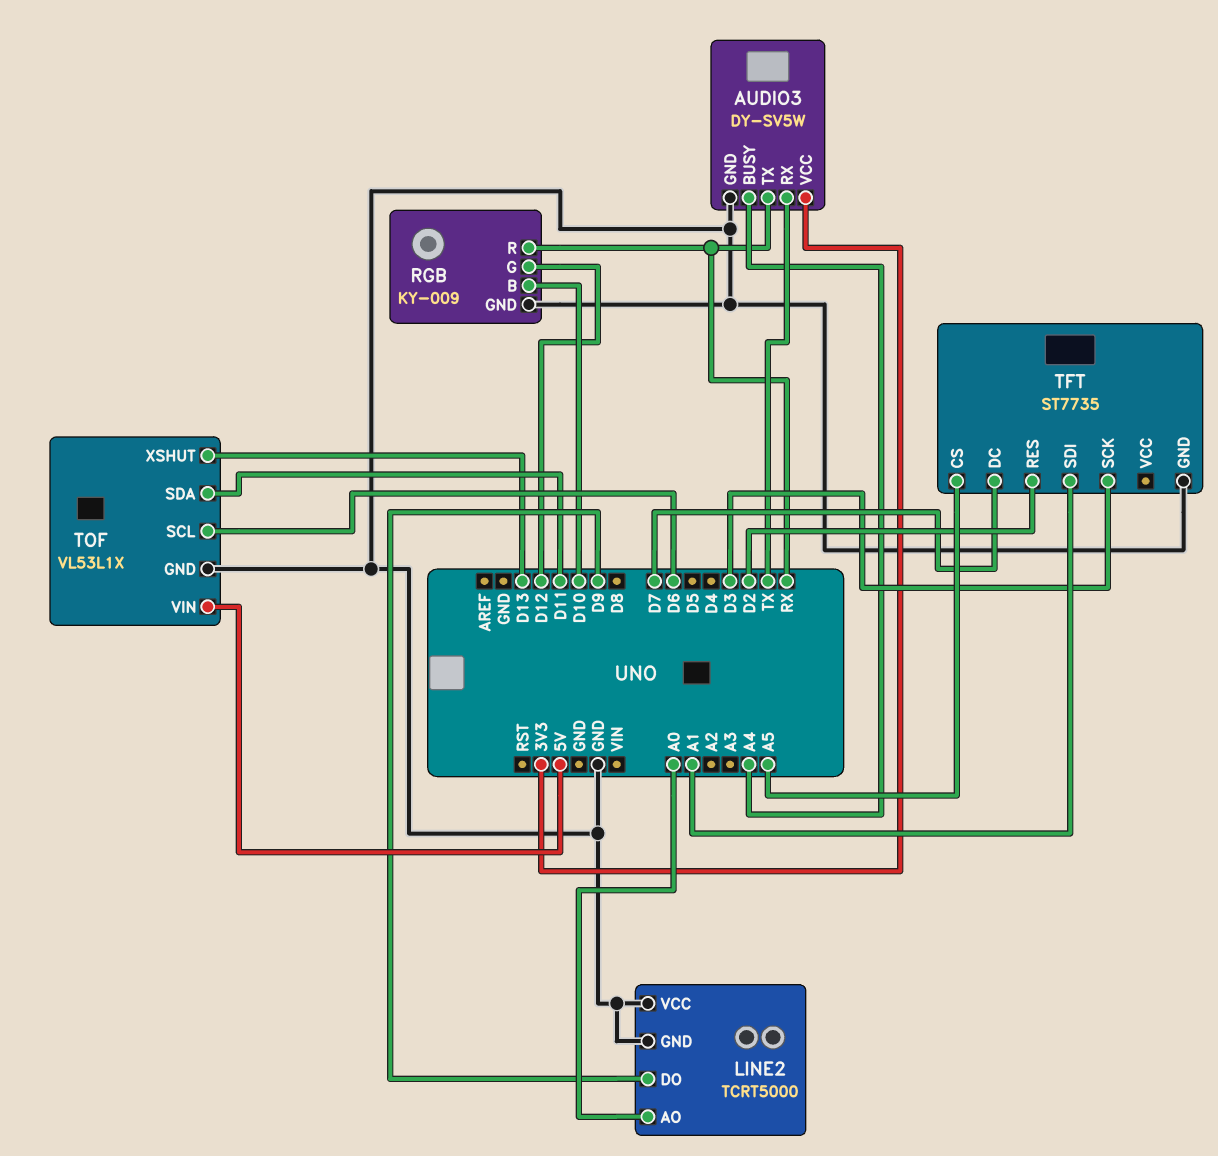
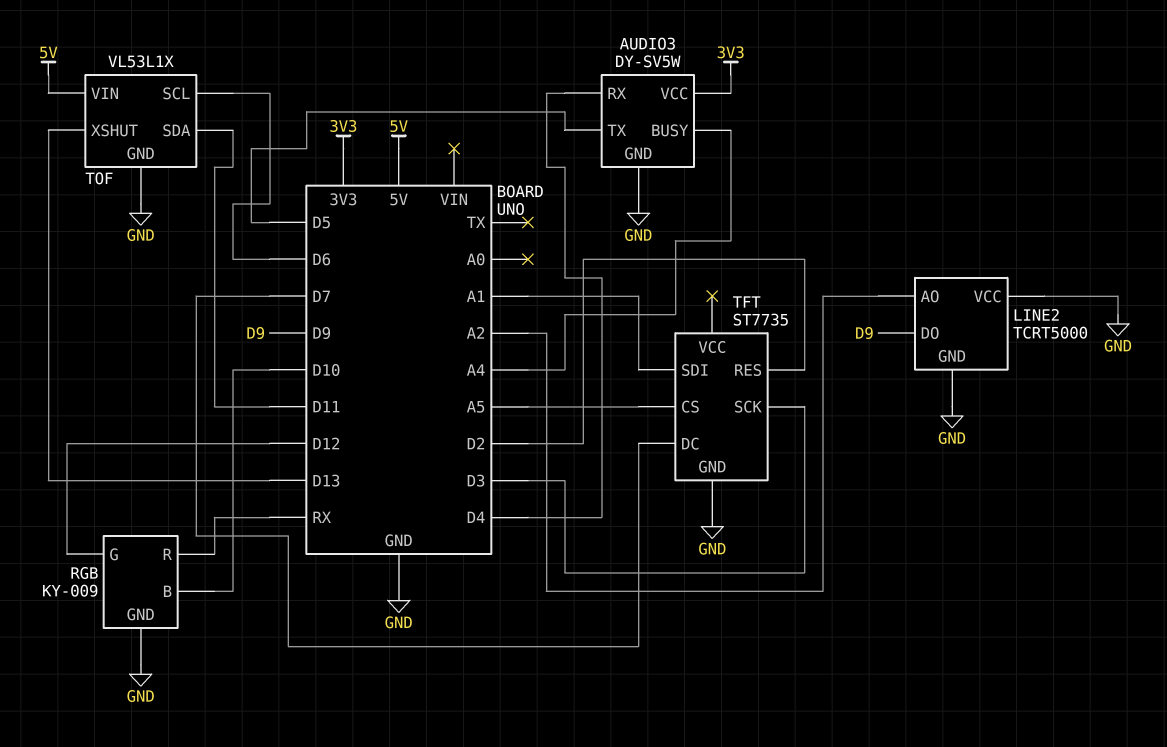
AUDIO3 pin RX: TX -> D4
AUDIO3 pin TX: RX -> D5
LINE2 pin AO: A0 -> A2

